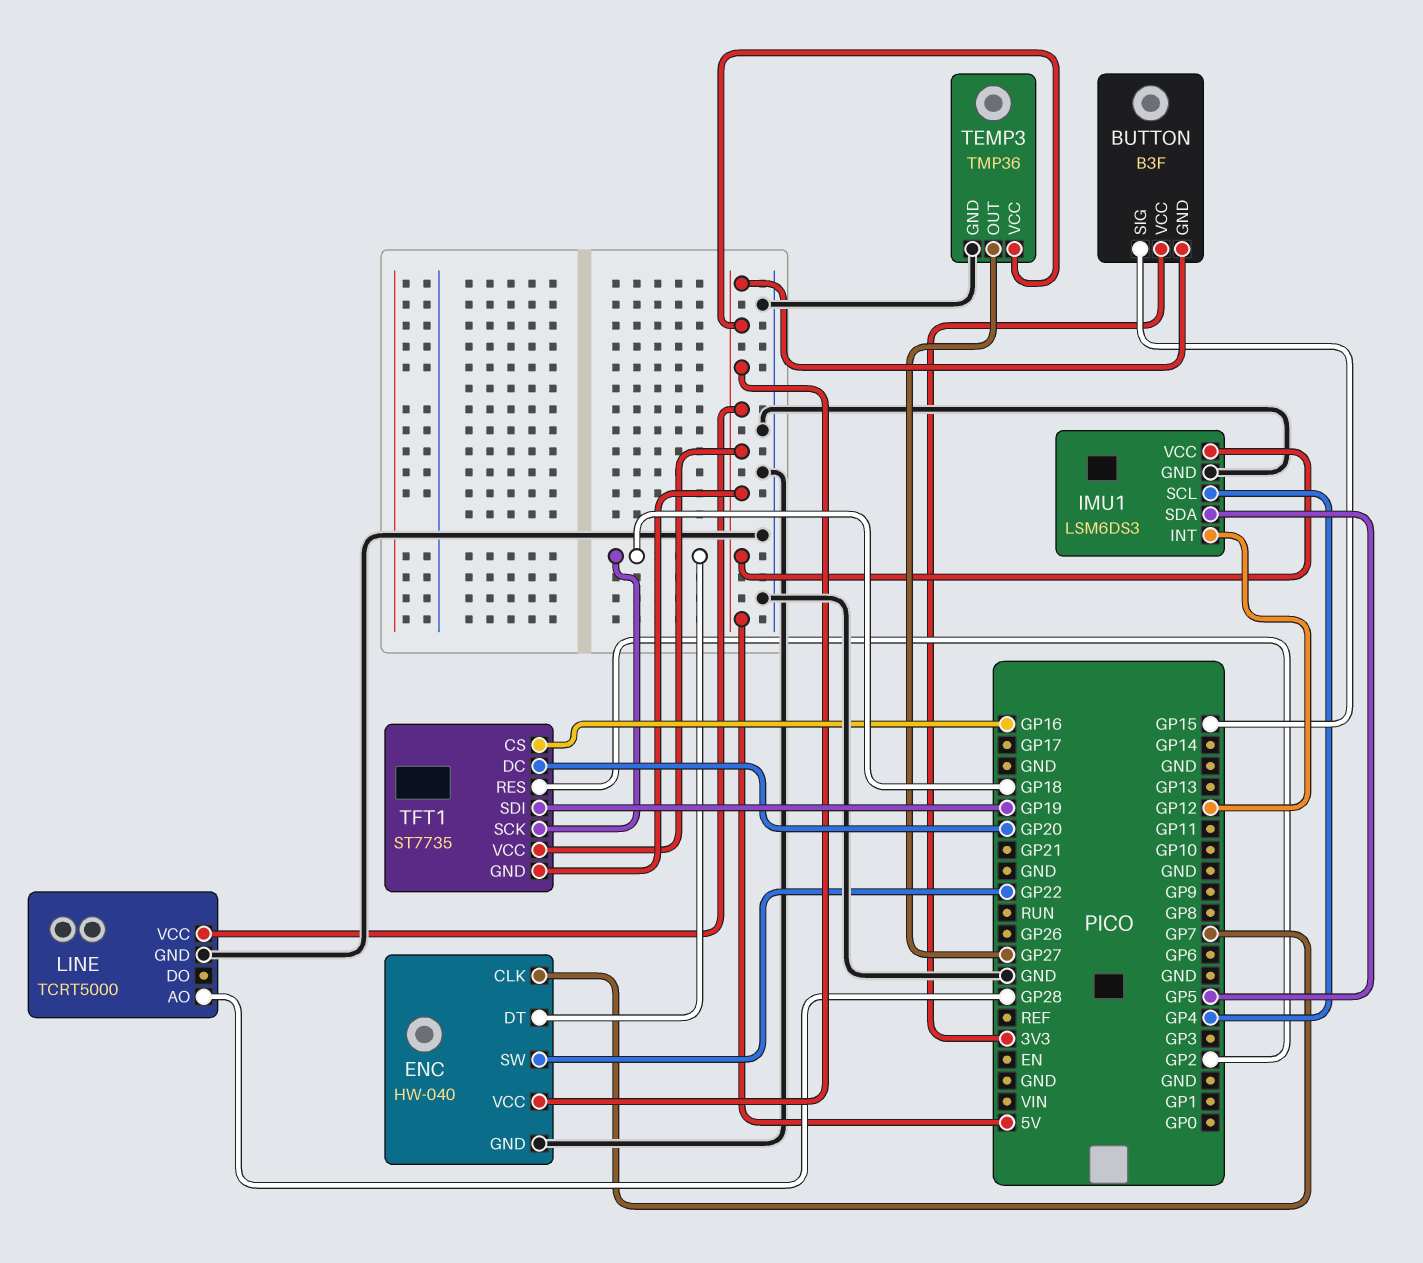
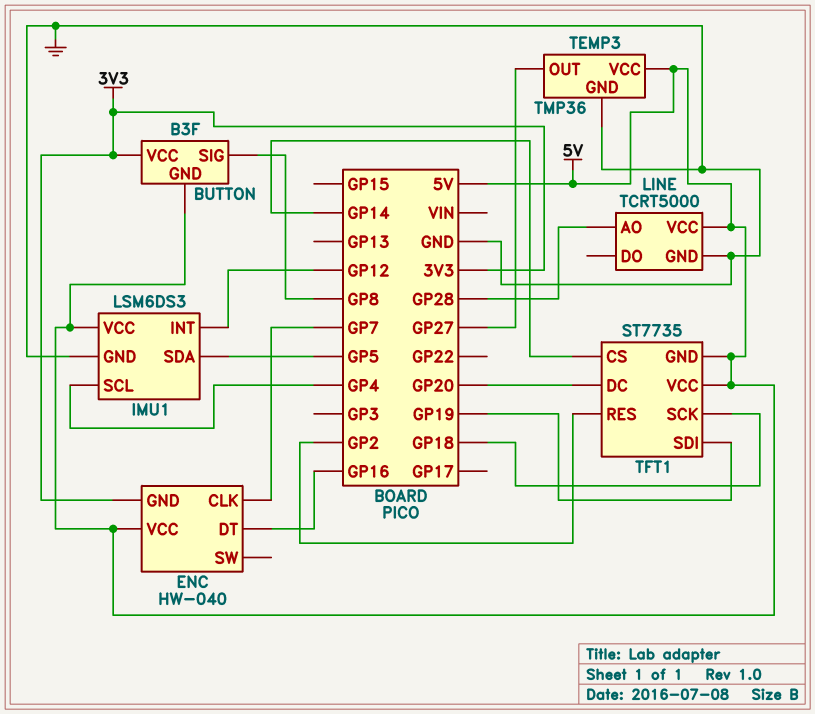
BUTTON pin SIG: GP15 -> GP8
ENC pin DT: GP18 -> GP16
ENC pin GND: GND -> 3V3
ENC pin SW: GP22 -> none
TFT1 pin CS: GP16 -> GP14

